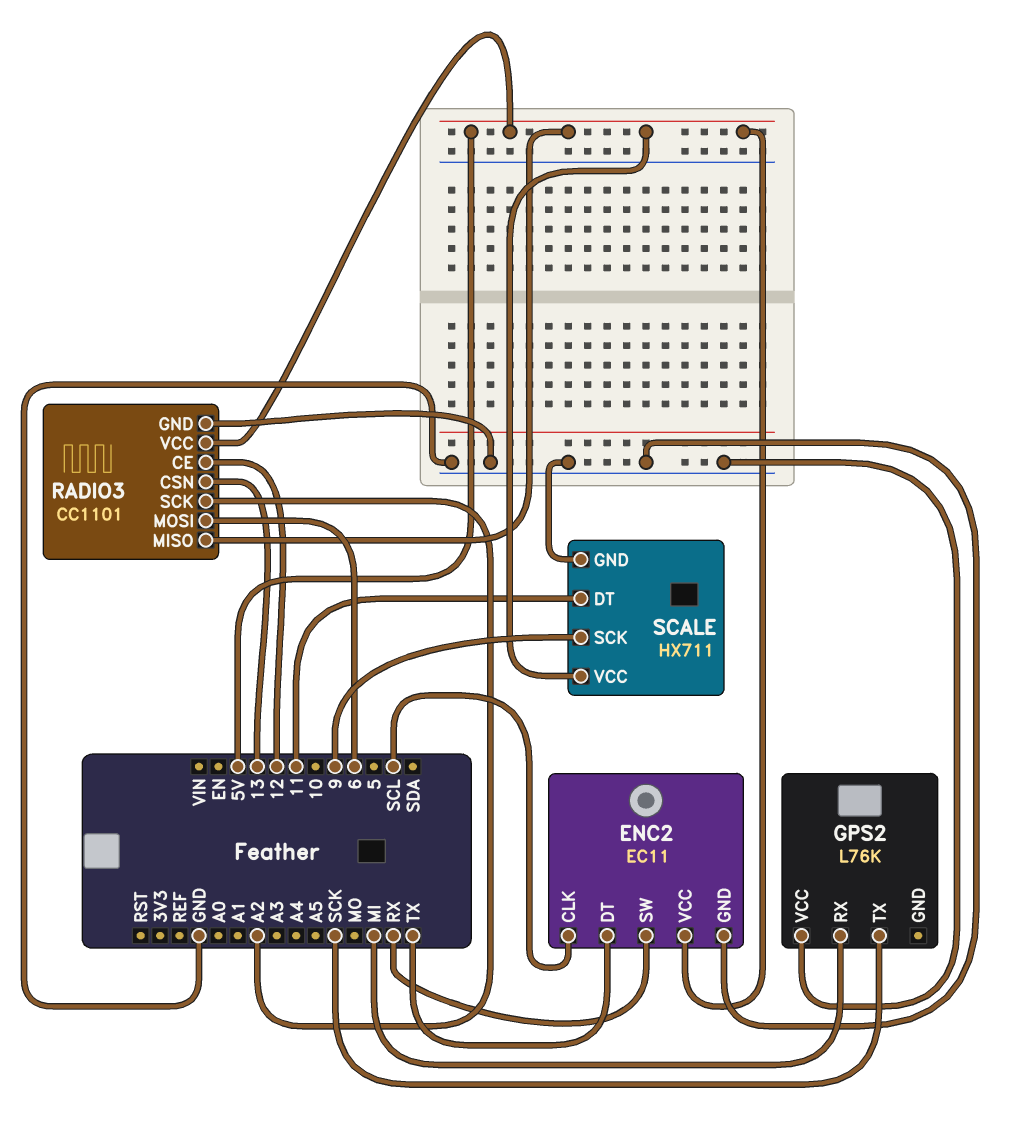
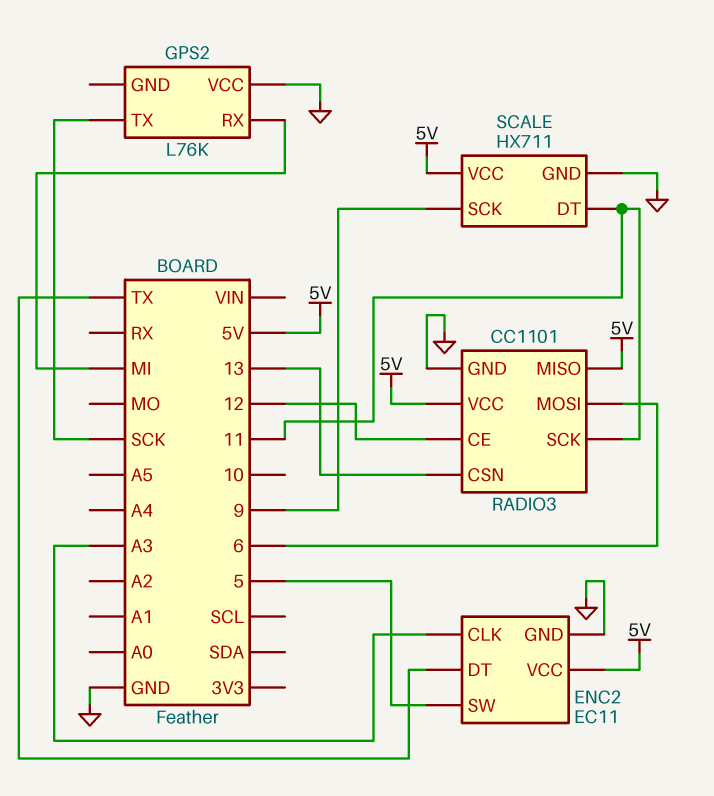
ENC2 pin CLK: SCL -> A3
ENC2 pin SW: RX -> 5
RADIO3 pin SCK: A2 -> 11

